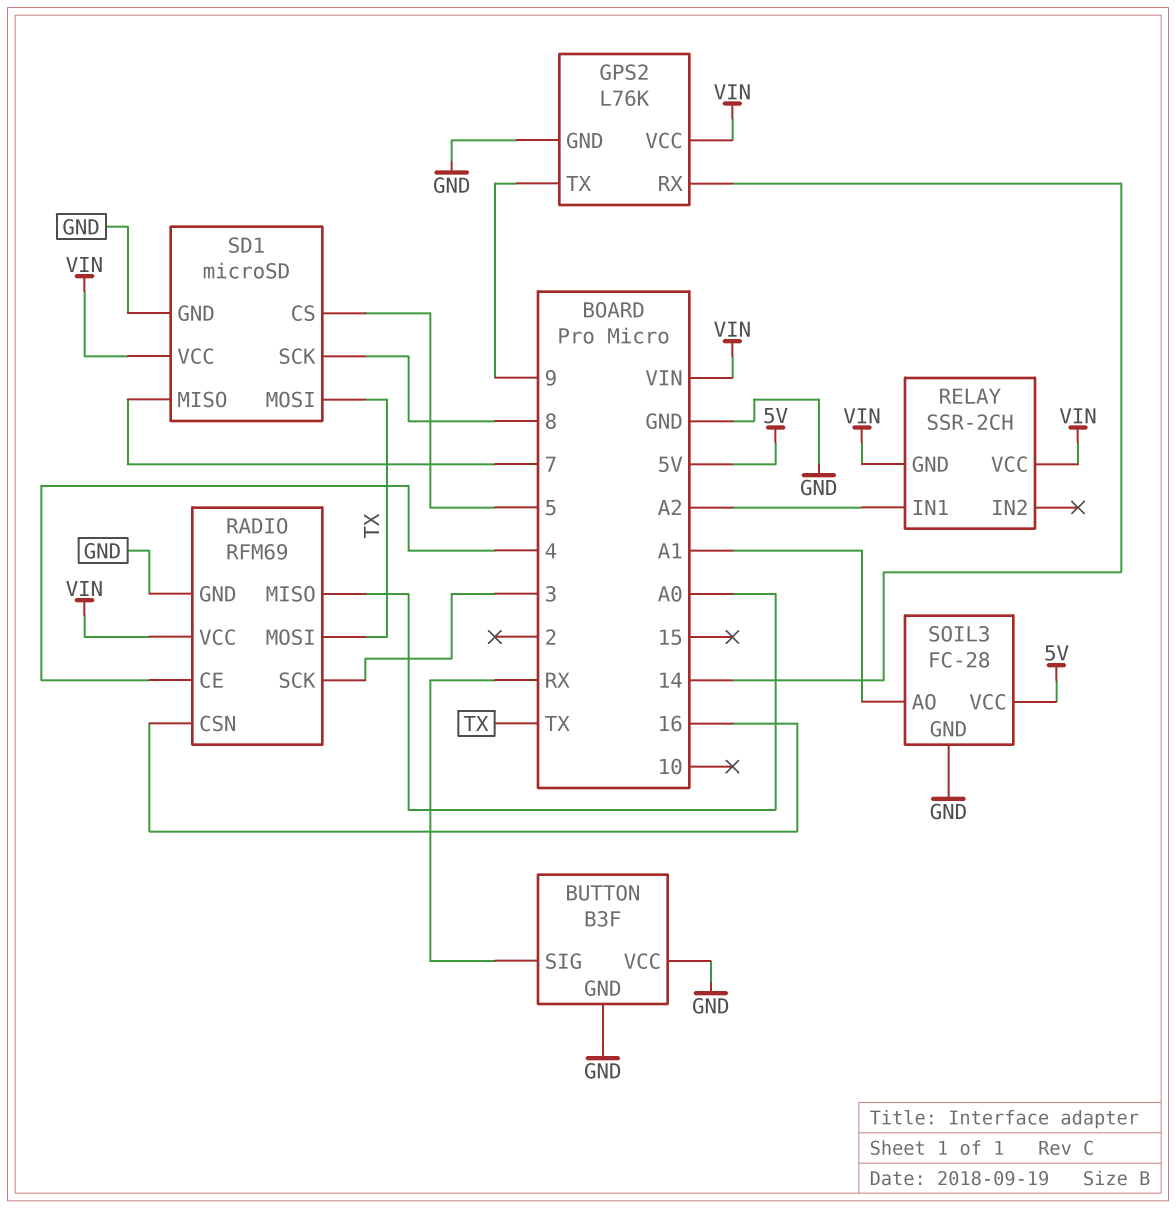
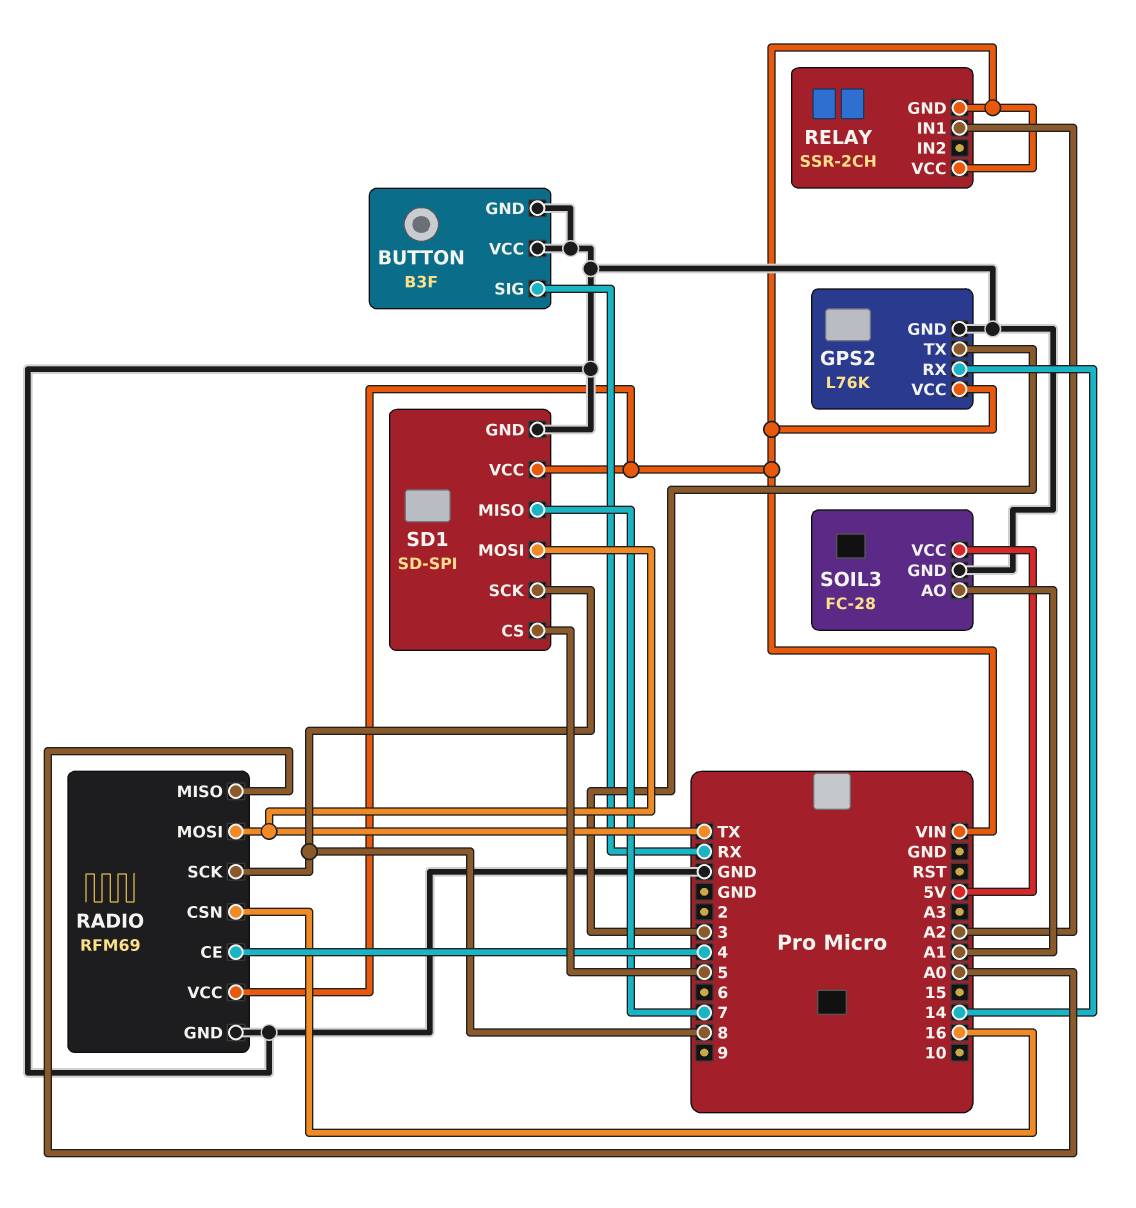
GPS2 pin TX: 9 -> 3
RADIO pin SCK: 3 -> 8
SD1: microSD -> SD-SPI

